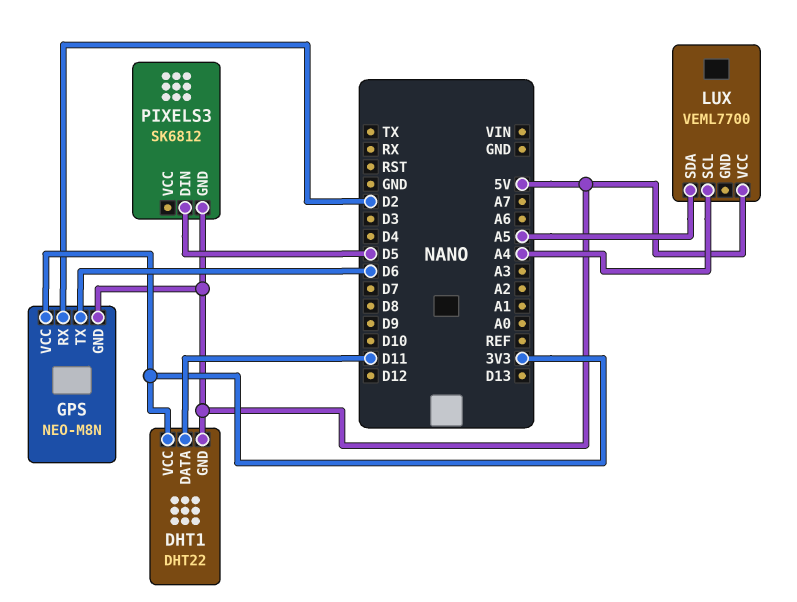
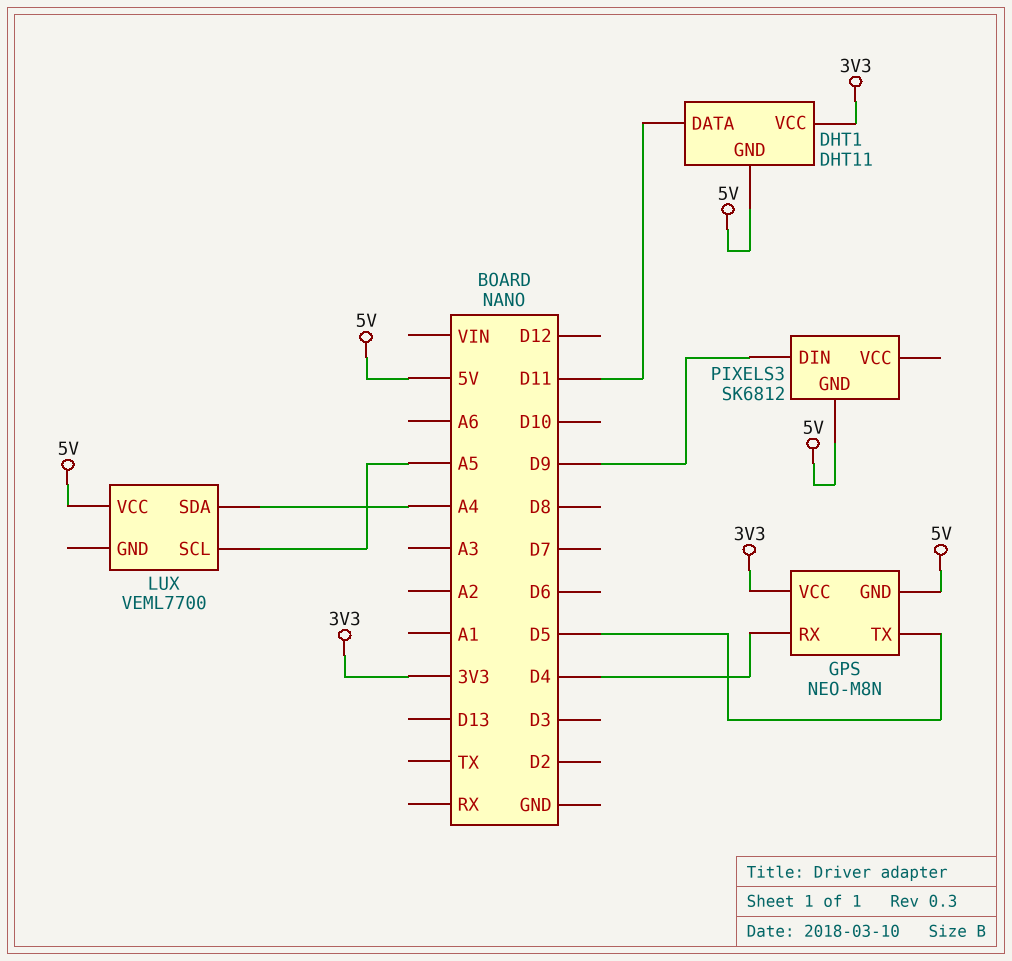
DHT1: DHT22 -> DHT11
GPS pin RX: D2 -> D4
GPS pin TX: D6 -> D5
LUX pin SCL: A4 -> A5
LUX pin SDA: A5 -> A4
PIXELS3 pin DIN: D5 -> D9

